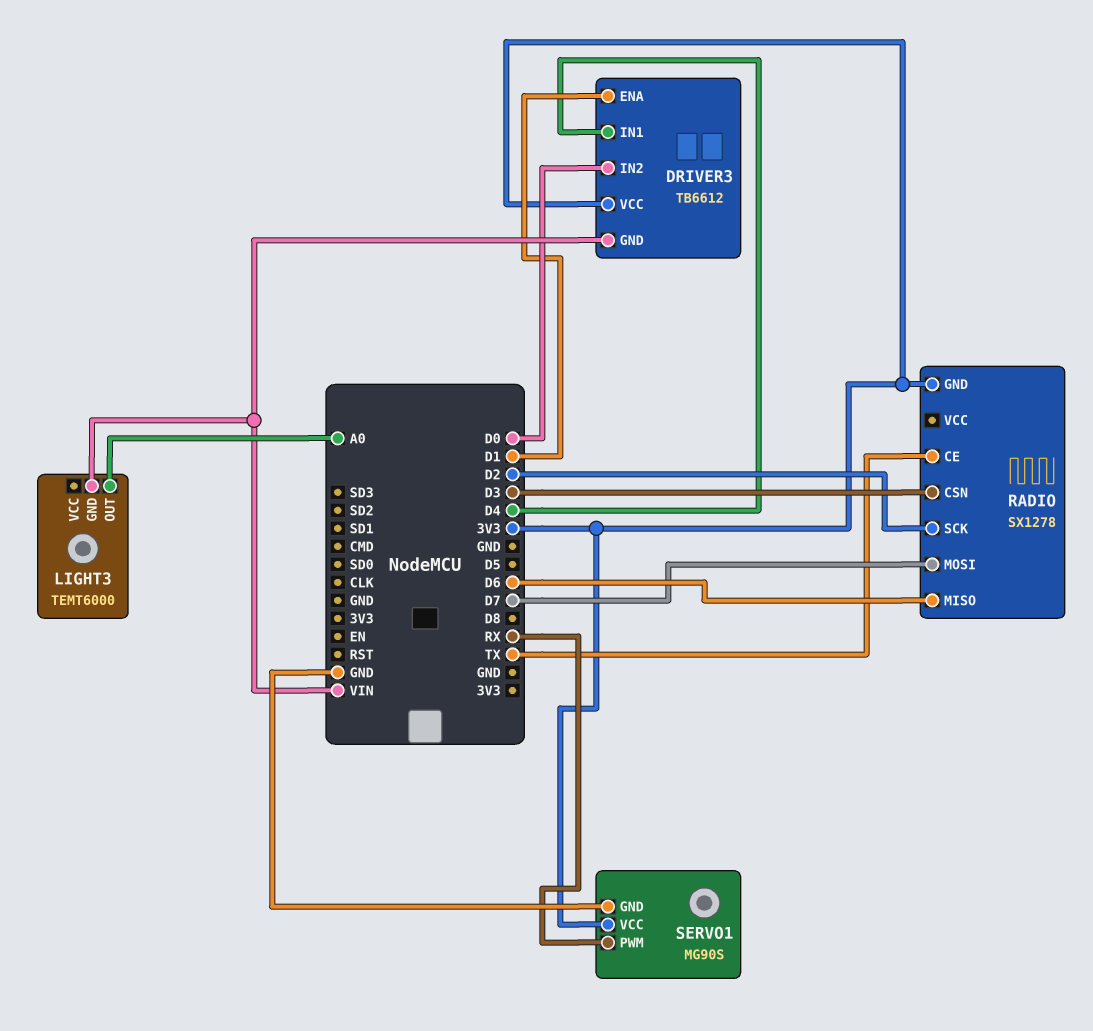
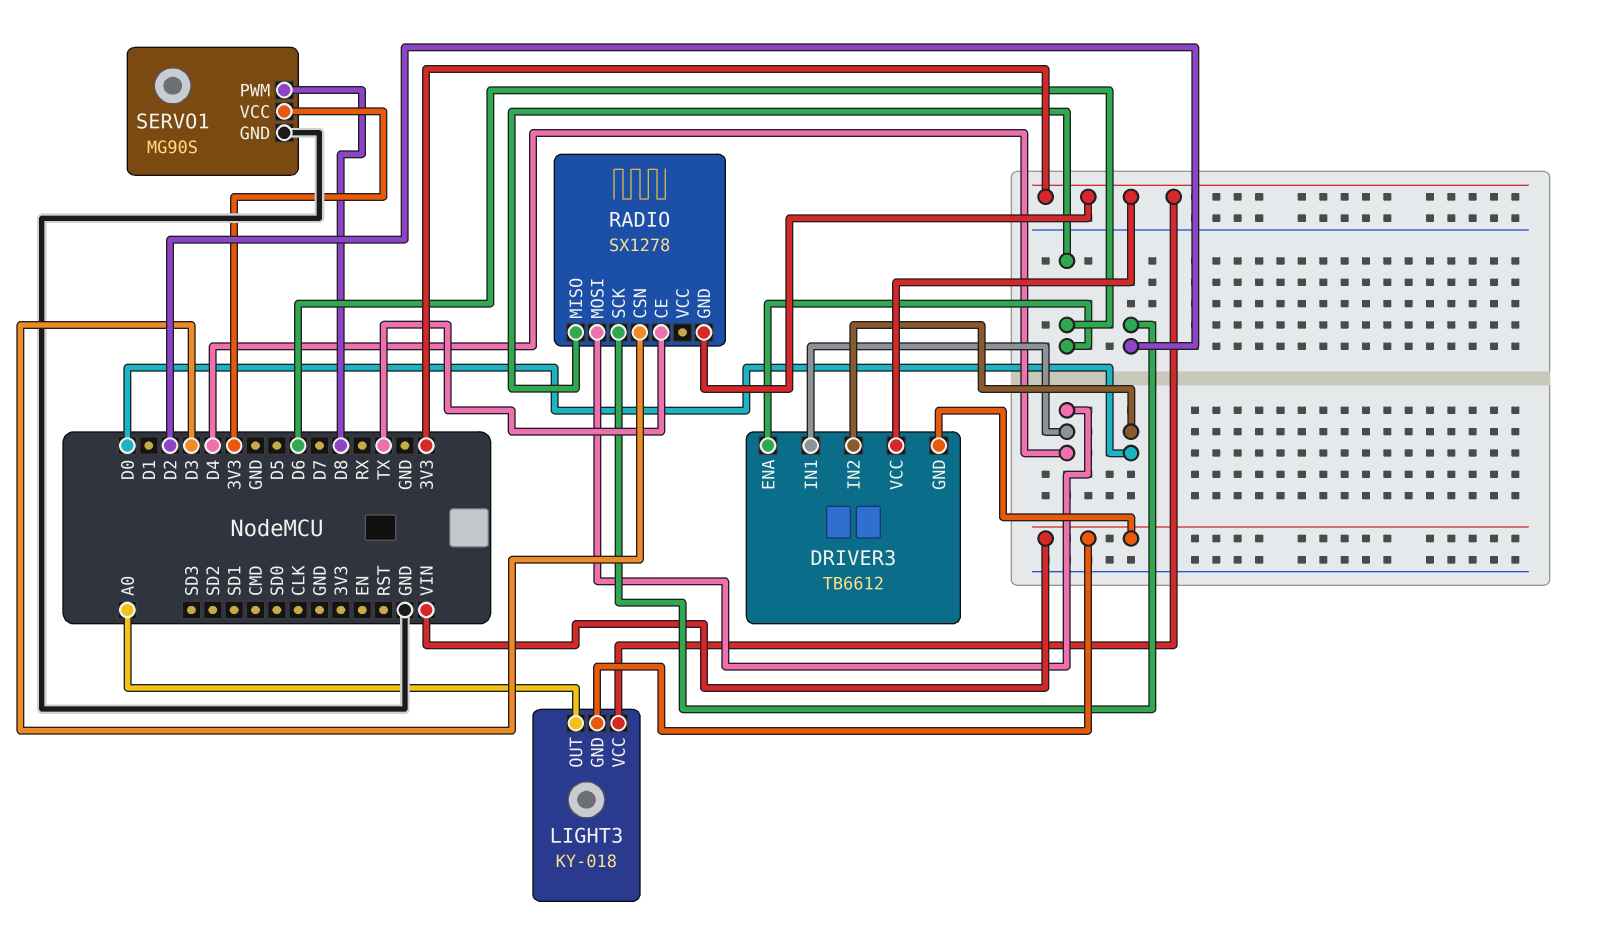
DRIVER3 pin ENA: D1 -> D6
LIGHT3: TEMT6000 -> KY-018
LIGHT3 pin VCC: none -> 3V3
RADIO pin MOSI: D7 -> D4
SERVO1 pin PWM: RX -> D8

